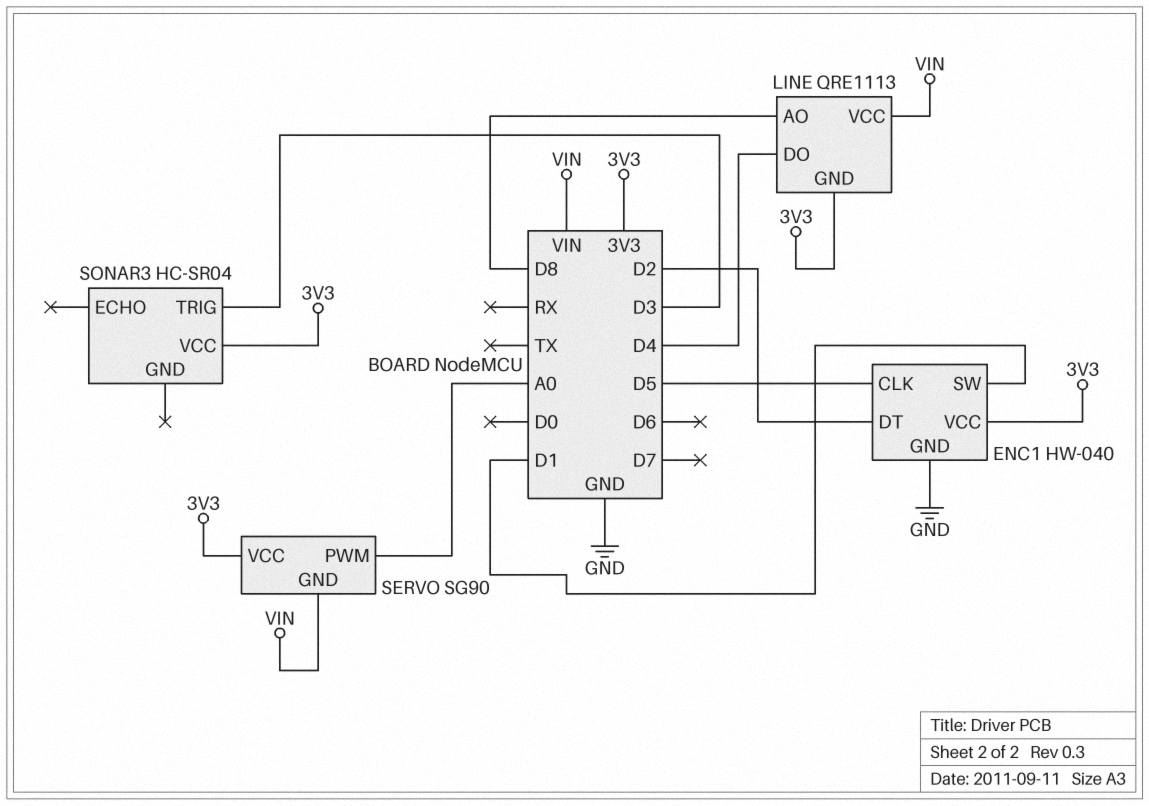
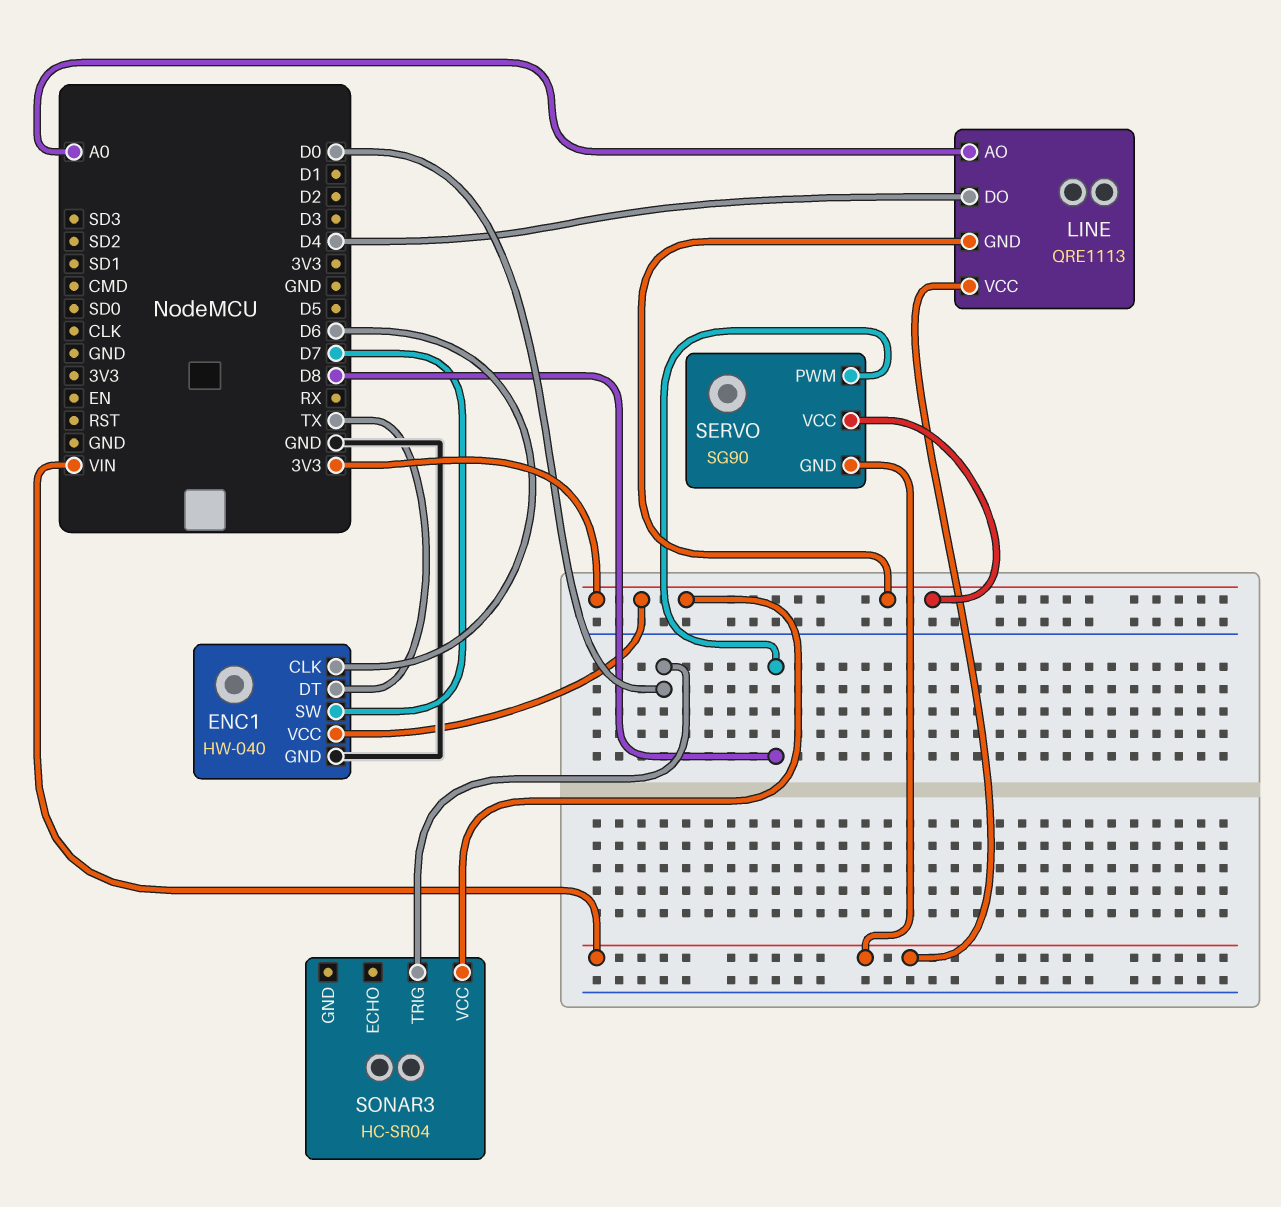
ENC1 pin CLK: D5 -> D6
ENC1 pin DT: D2 -> TX
ENC1 pin SW: D1 -> D7
LINE pin AO: D8 -> A0
SERVO pin PWM: A0 -> D8
SONAR3 pin TRIG: D3 -> D0

